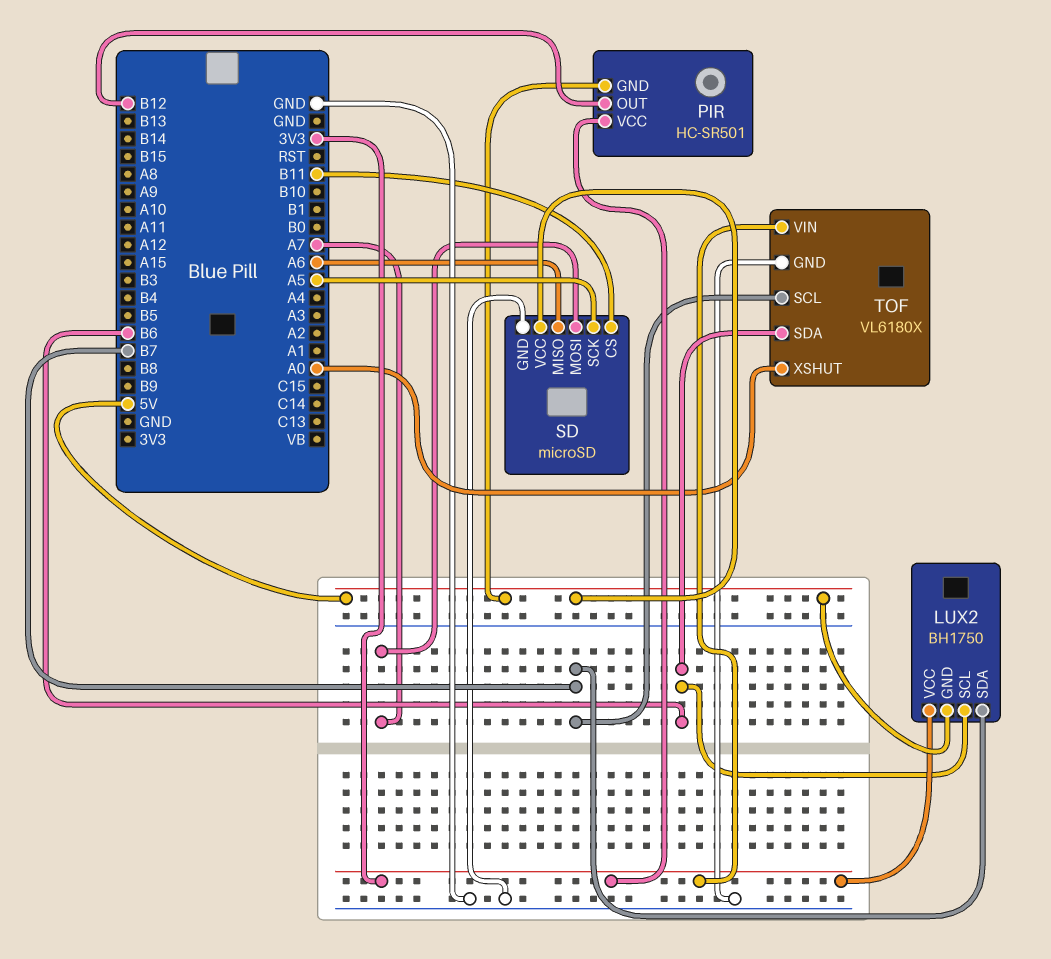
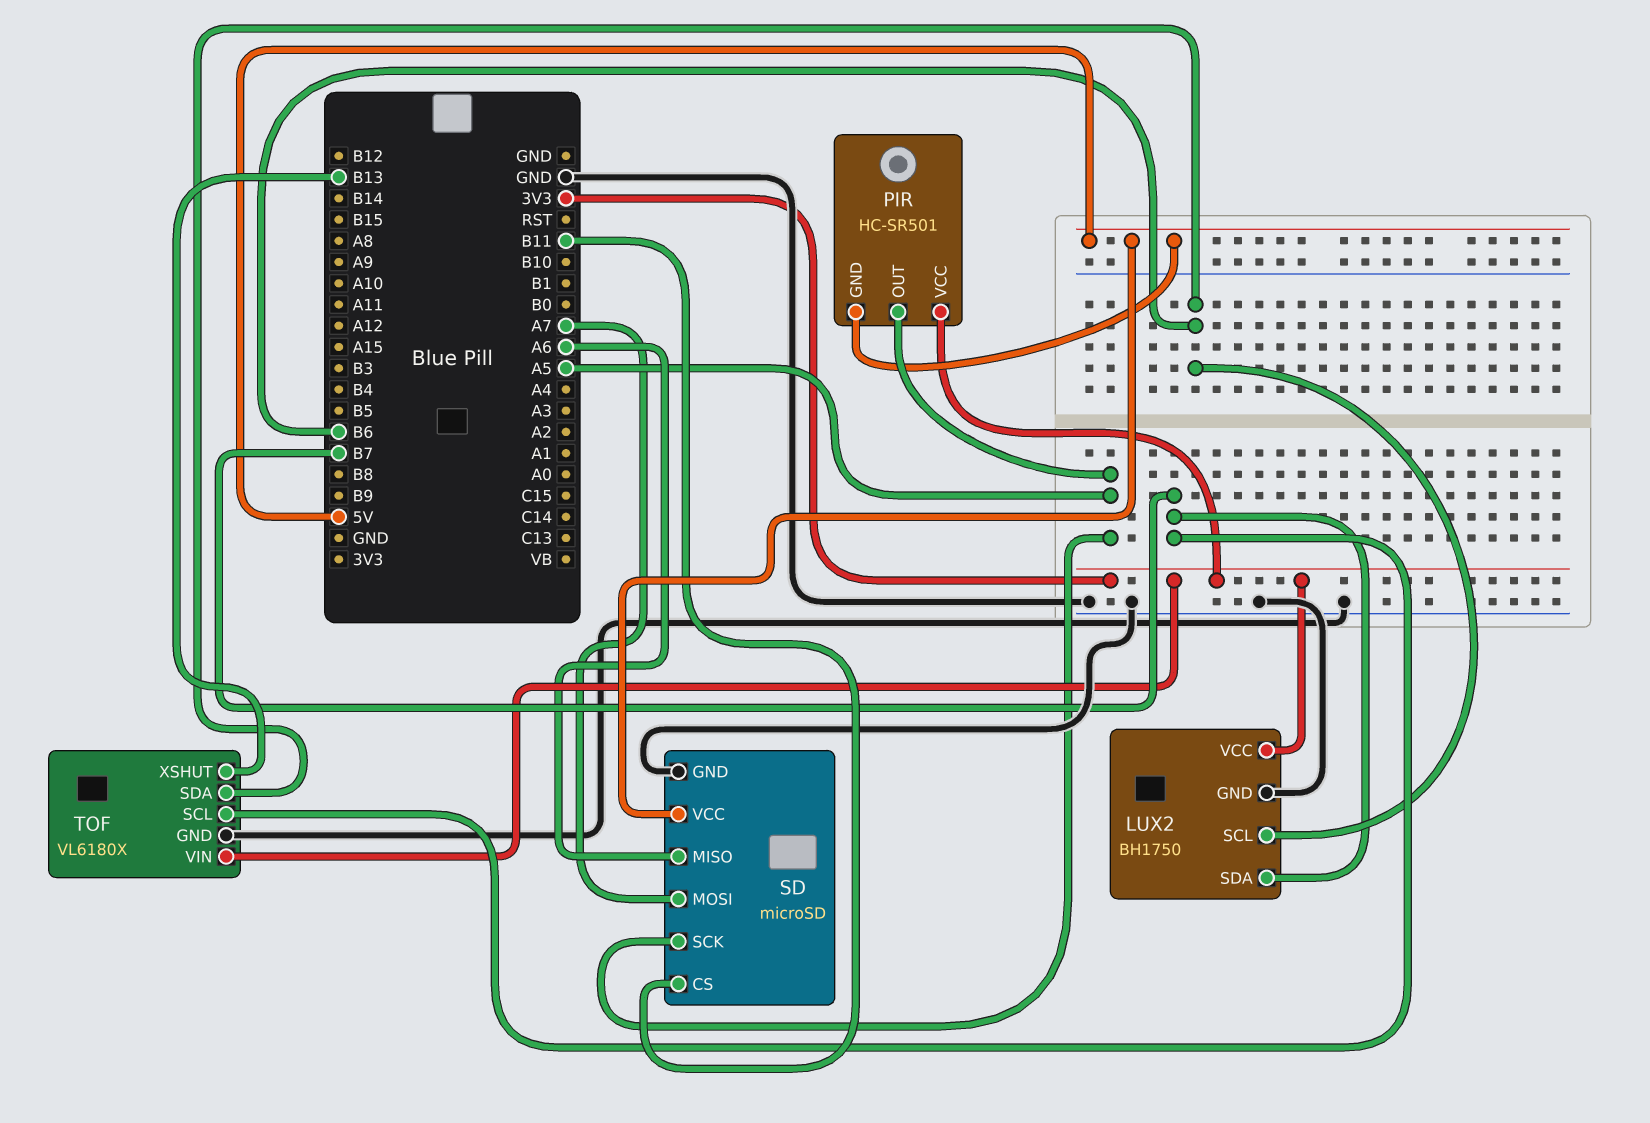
LUX2 pin GND: 5V -> GND
PIR pin OUT: B12 -> A5
TOF pin XSHUT: A0 -> B13

